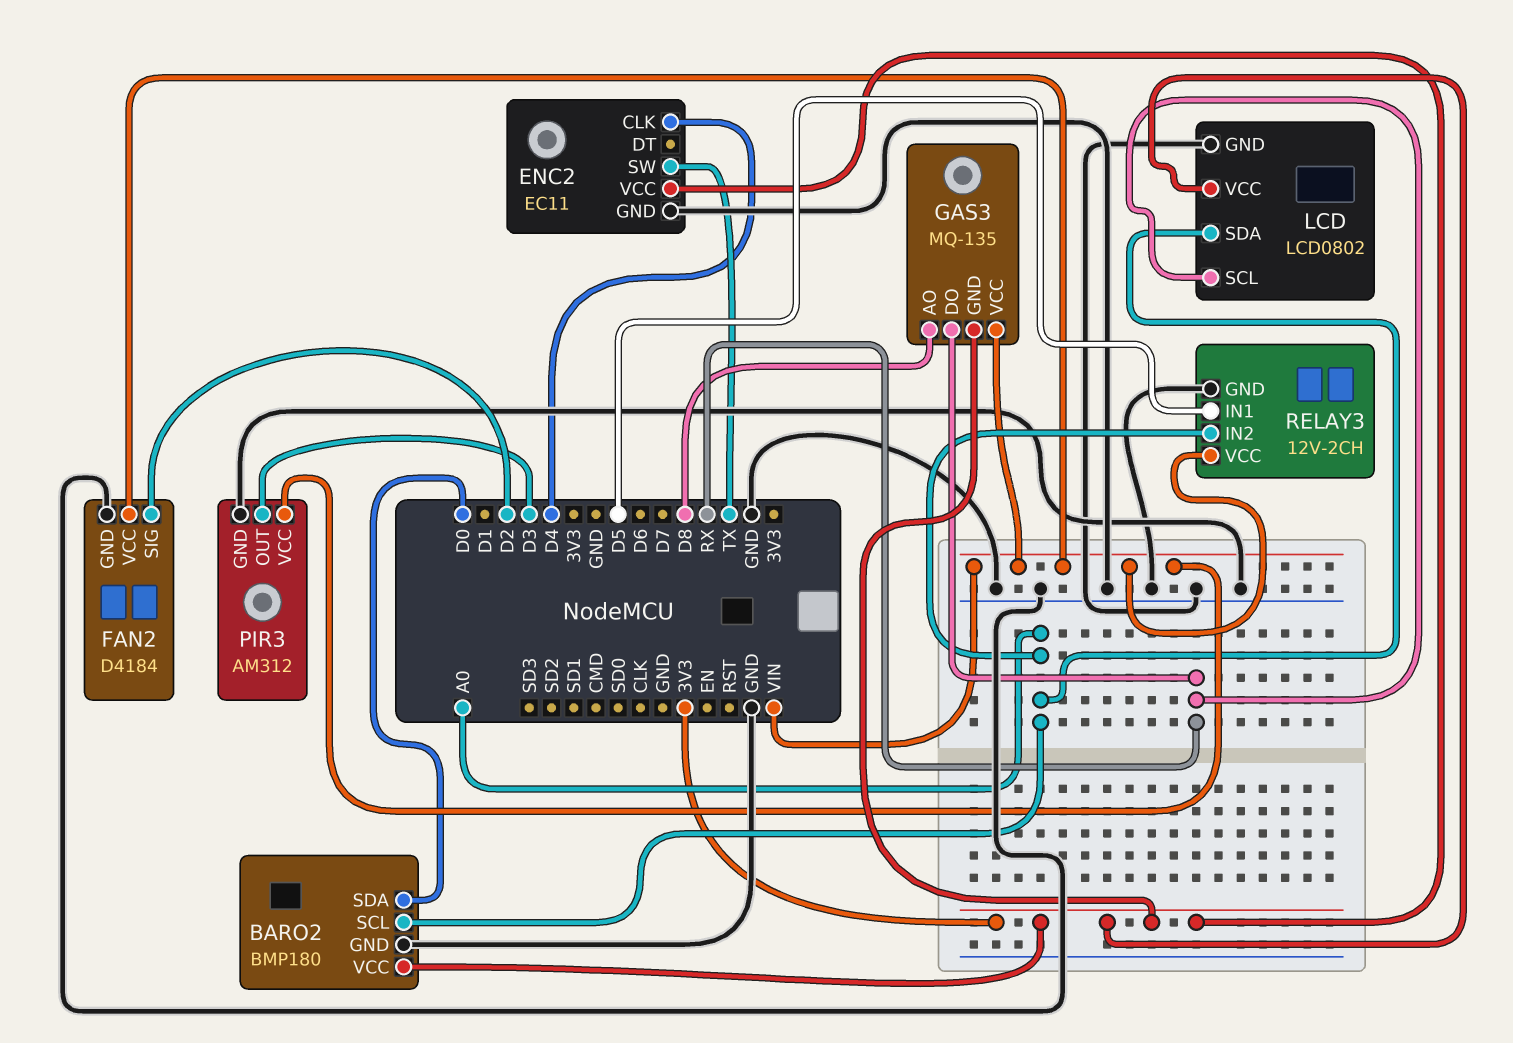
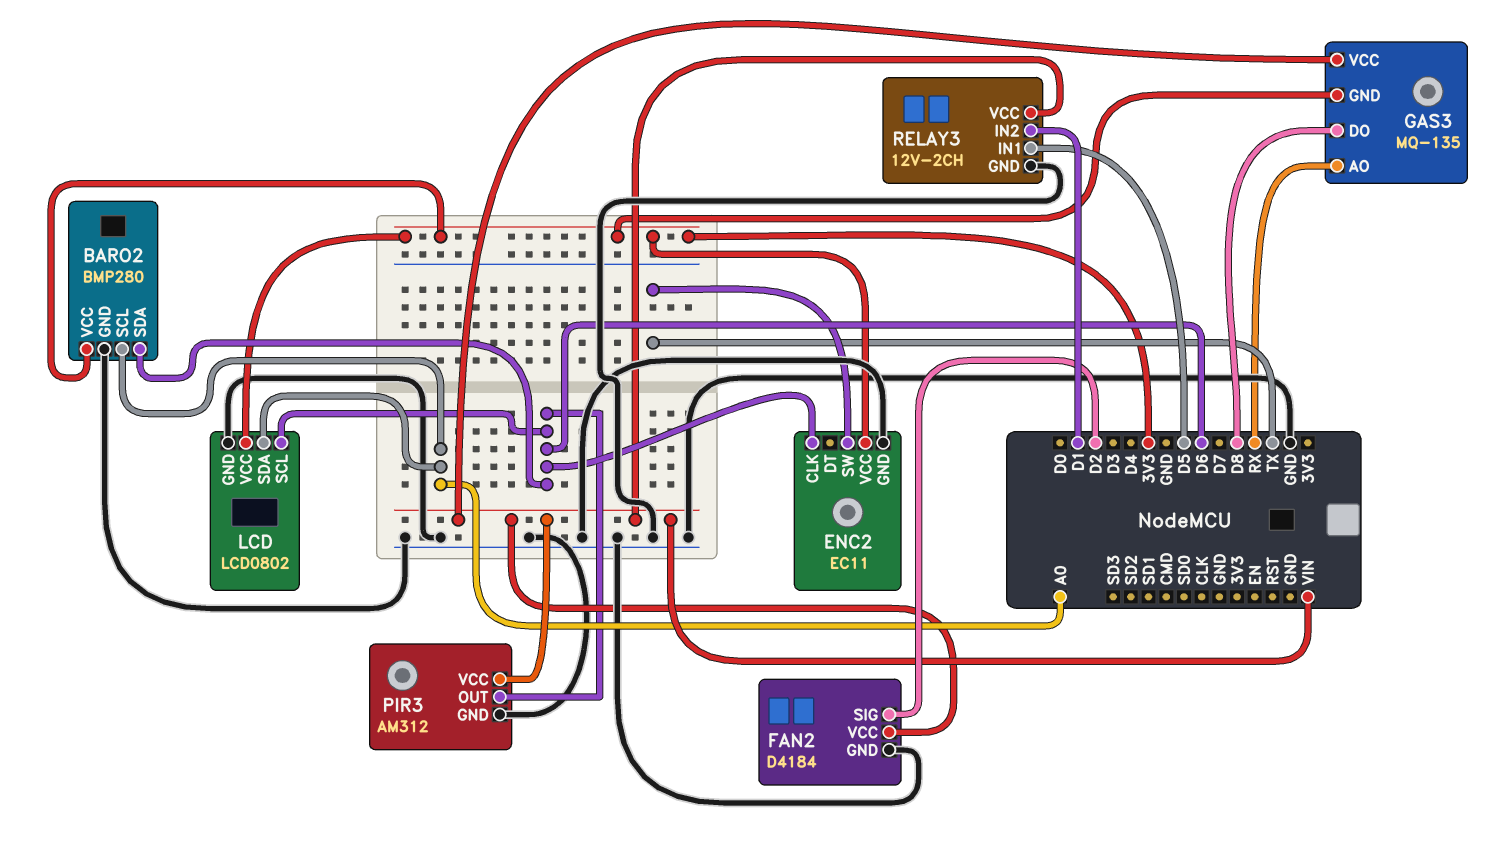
BARO2: BMP180 -> BMP280
BARO2 pin SDA: D0 -> D6
ENC2 pin CLK: D4 -> D6
GAS3 pin AO: D8 -> RX
GAS3 pin DO: RX -> D8
LCD pin SCL: RX -> D6
PIR3 pin OUT: D3 -> D6
RELAY3 pin IN2: A0 -> D1

